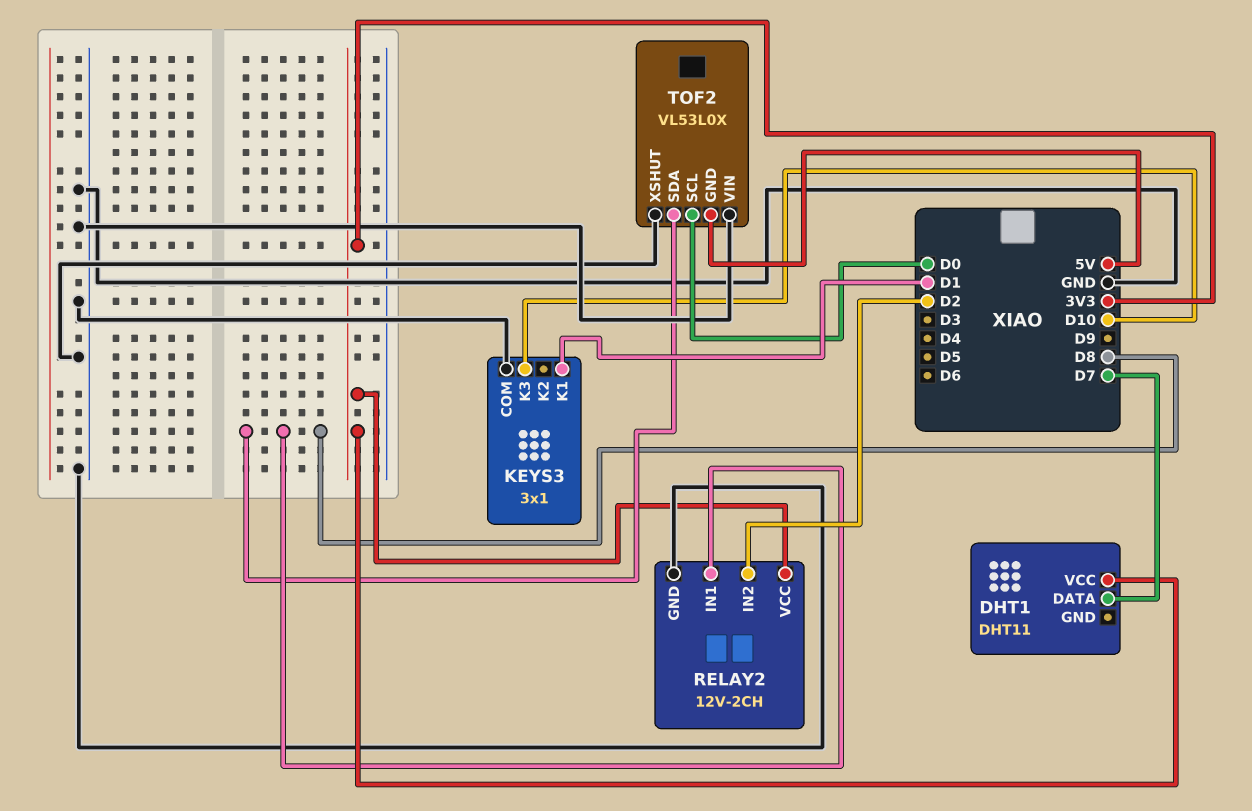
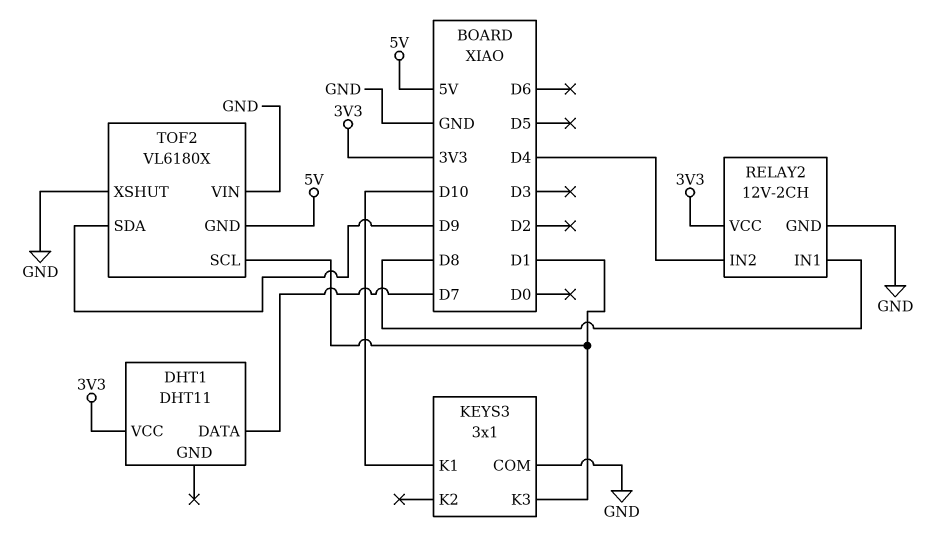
KEYS3 pin K1: D1 -> D10
KEYS3 pin K3: D10 -> D1
RELAY2 pin IN2: D2 -> D4
TOF2: VL53L0X -> VL6180X
TOF2 pin SCL: D0 -> D1
TOF2 pin SDA: D8 -> D9

